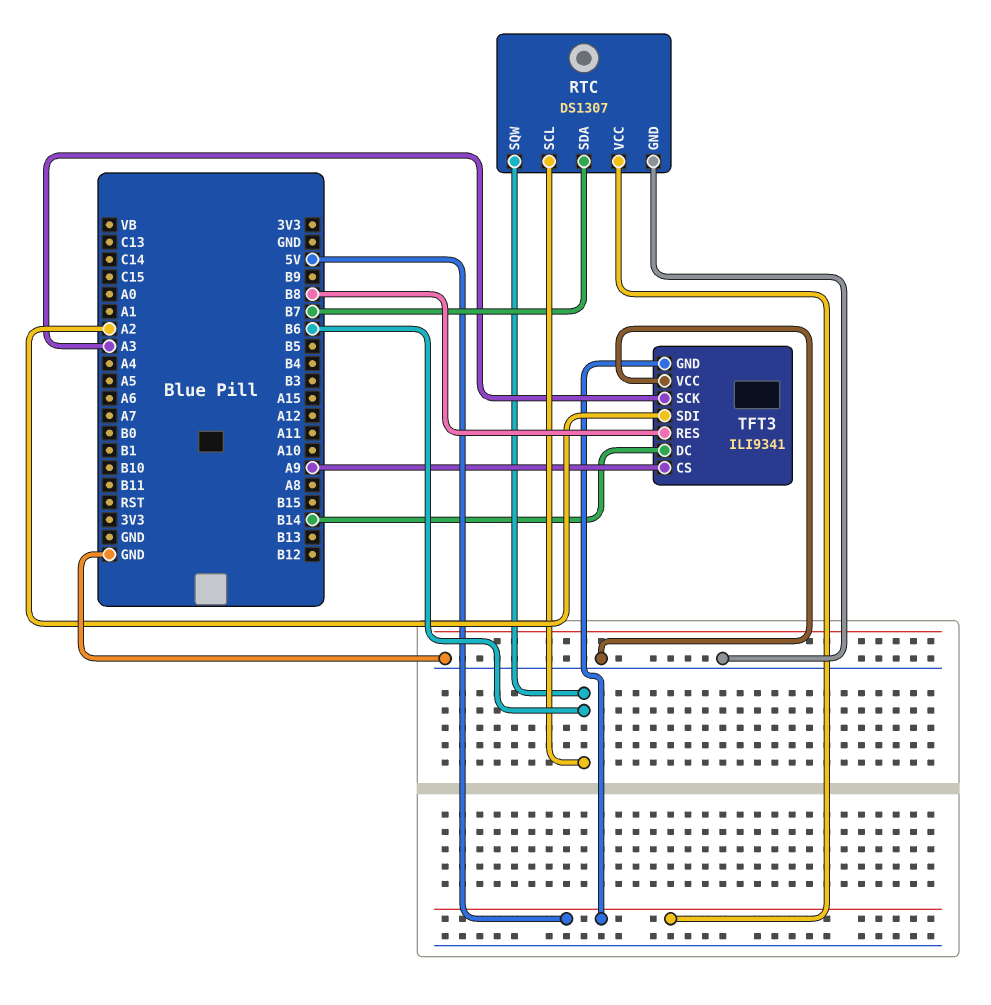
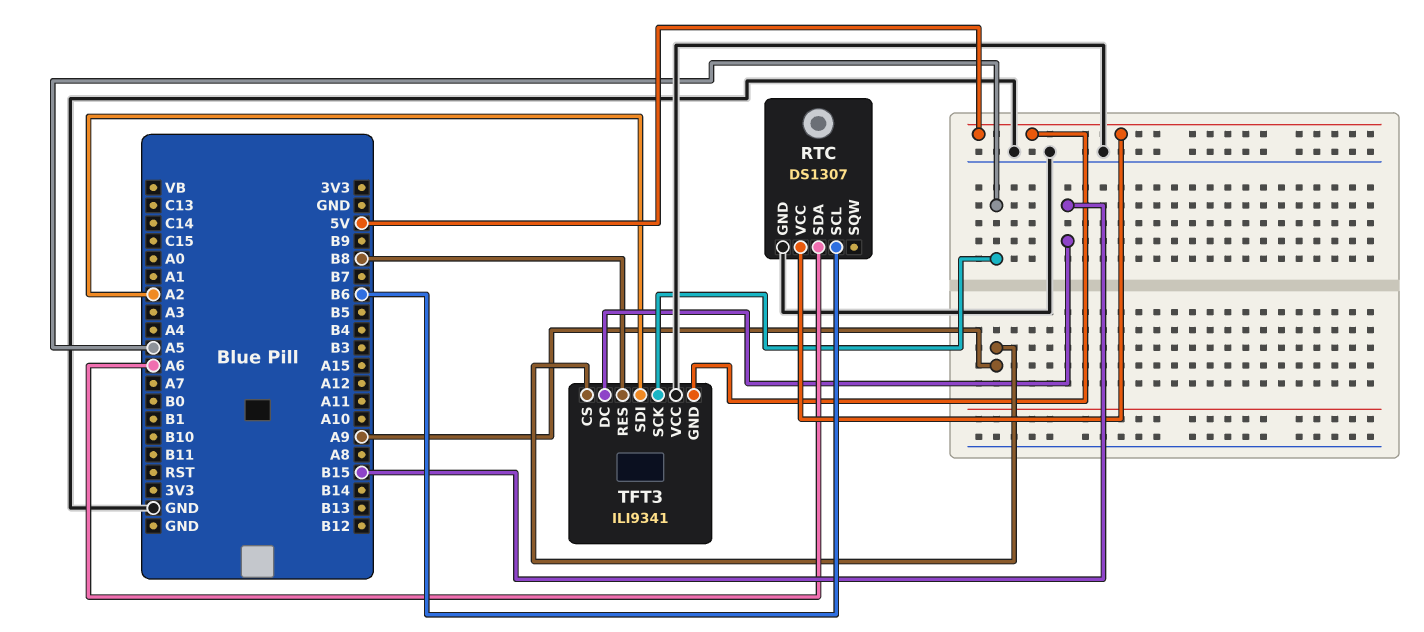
RTC pin SDA: B7 -> A6
RTC pin SQW: B6 -> none
TFT3 pin DC: B14 -> B15
TFT3 pin SCK: A3 -> A5

